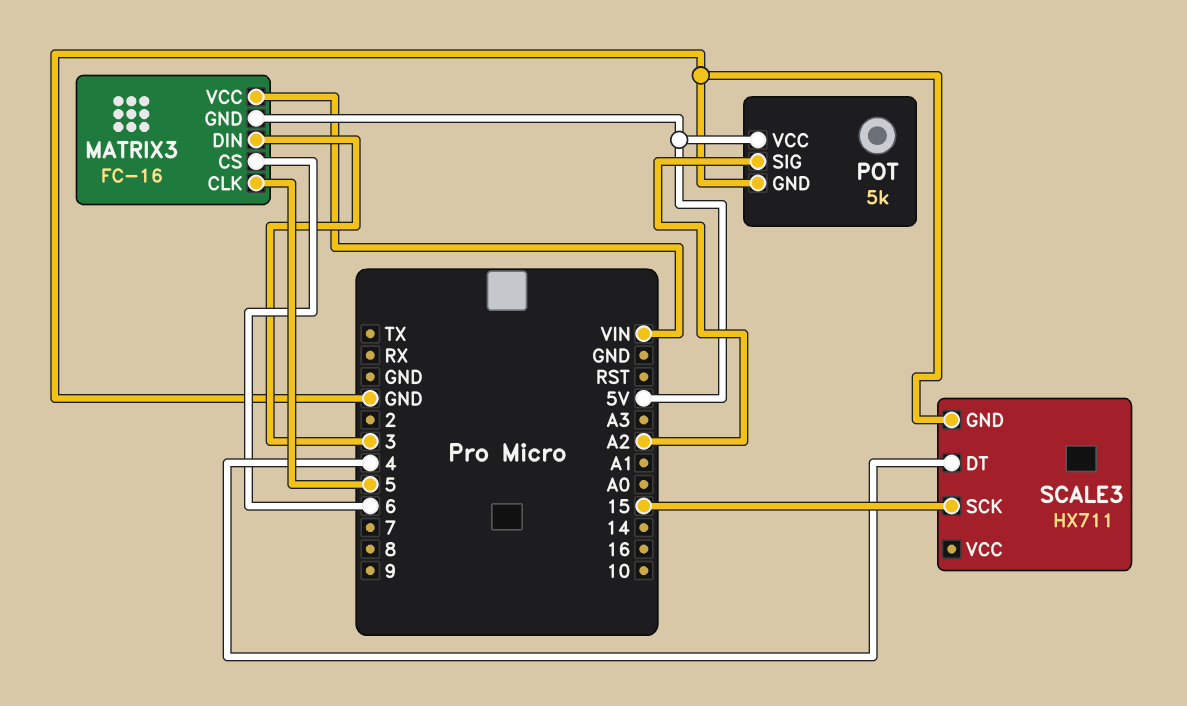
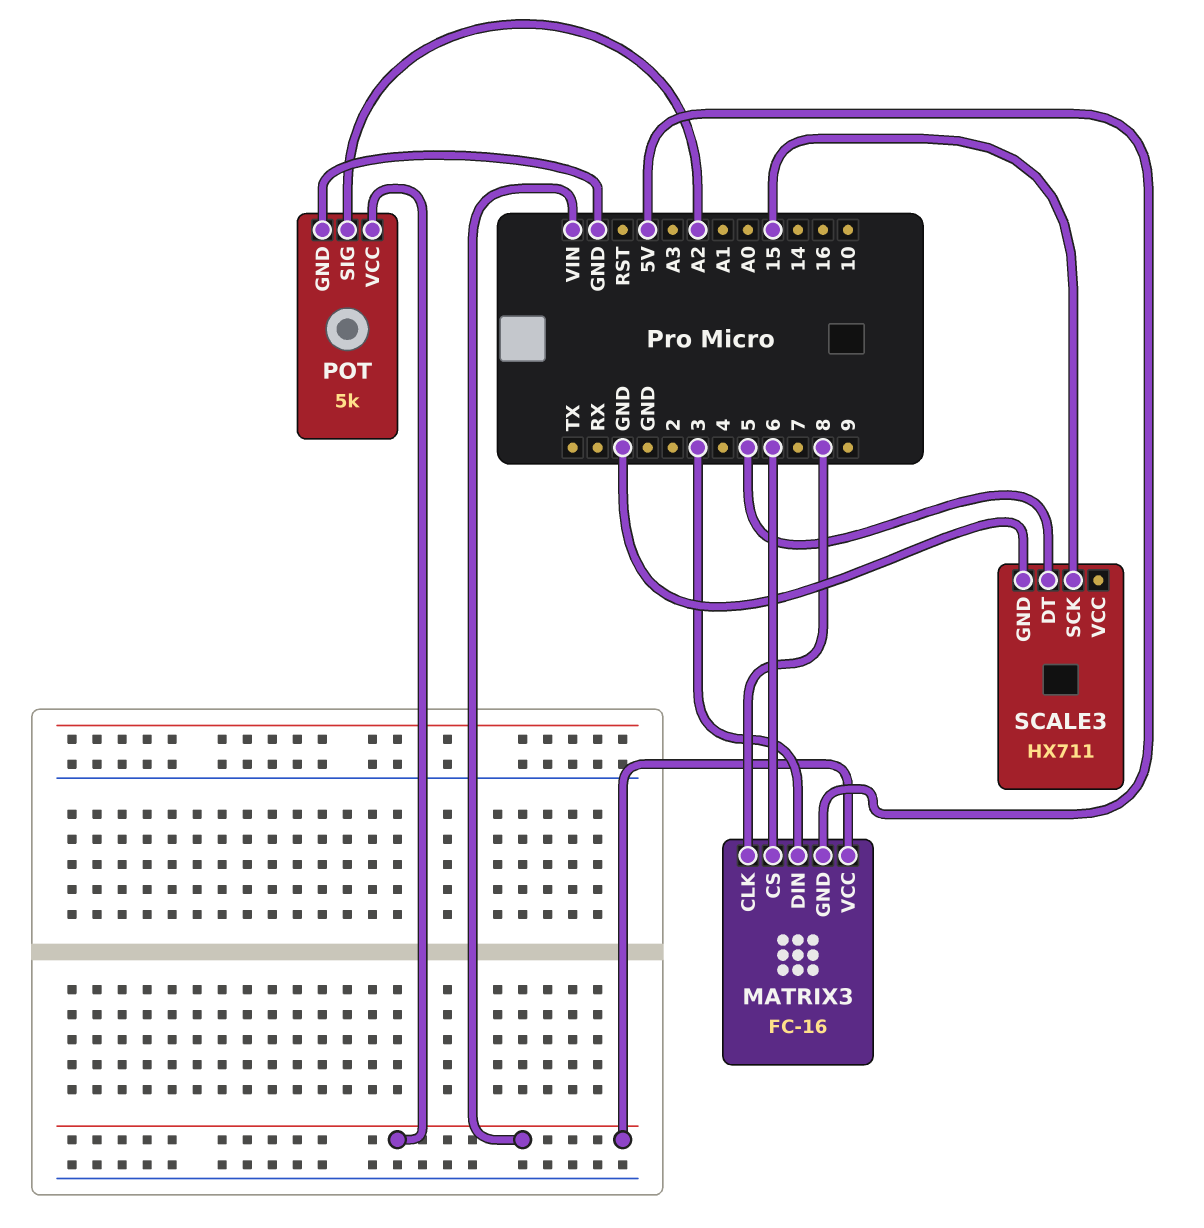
MATRIX3 pin CLK: 5 -> 8
POT pin VCC: 5V -> VIN
SCALE3 pin DT: 4 -> 5

